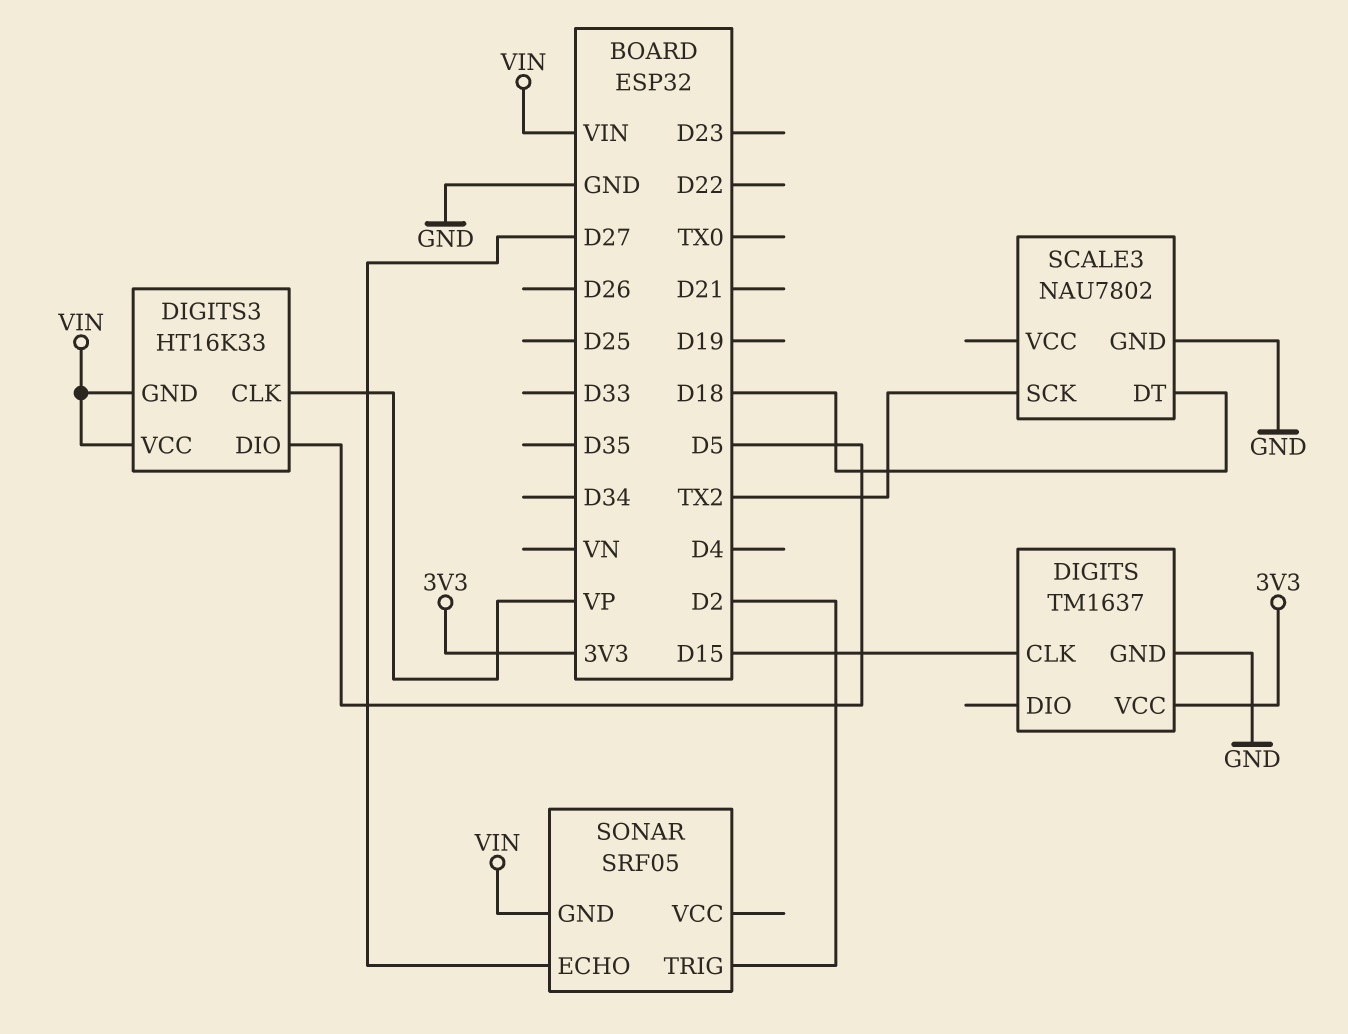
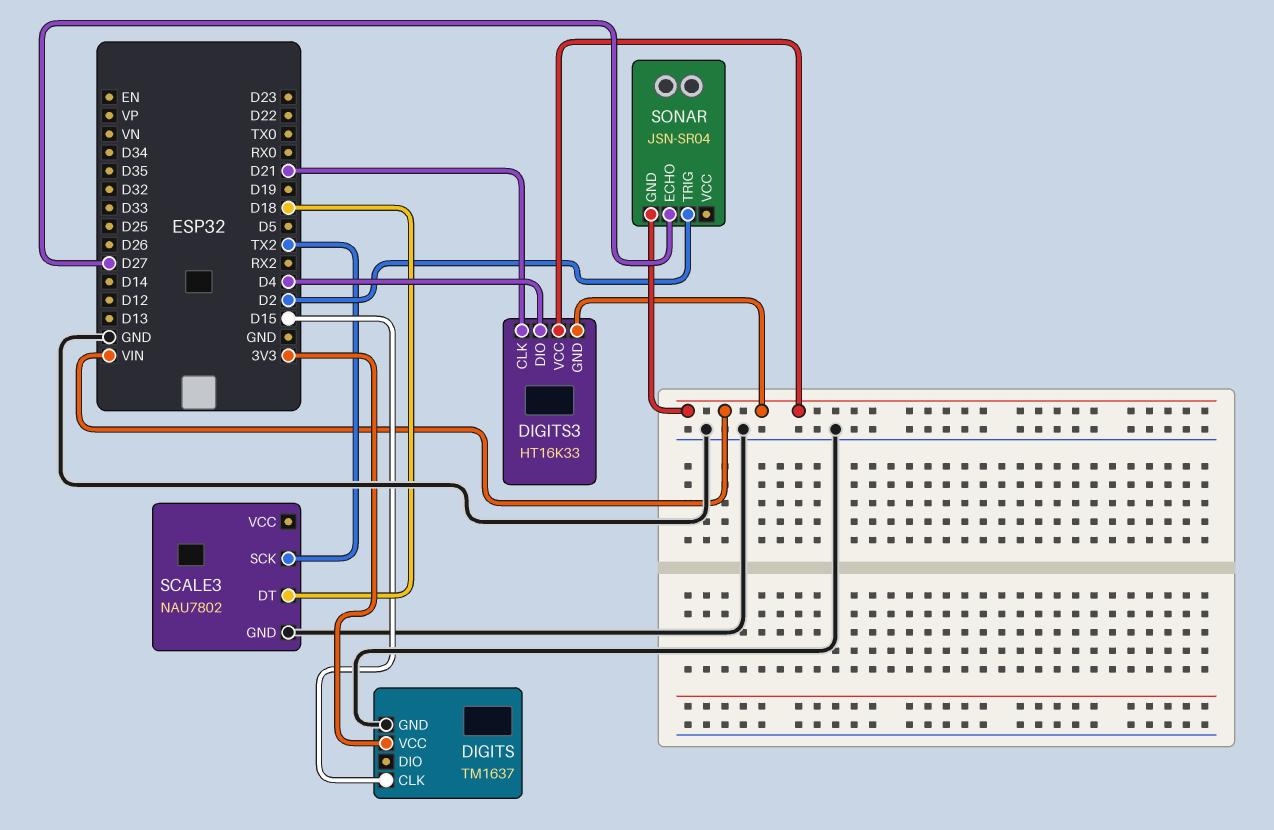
DIGITS3 pin CLK: VP -> D21
DIGITS3 pin DIO: D5 -> D4
SONAR: SRF05 -> JSN-SR04

